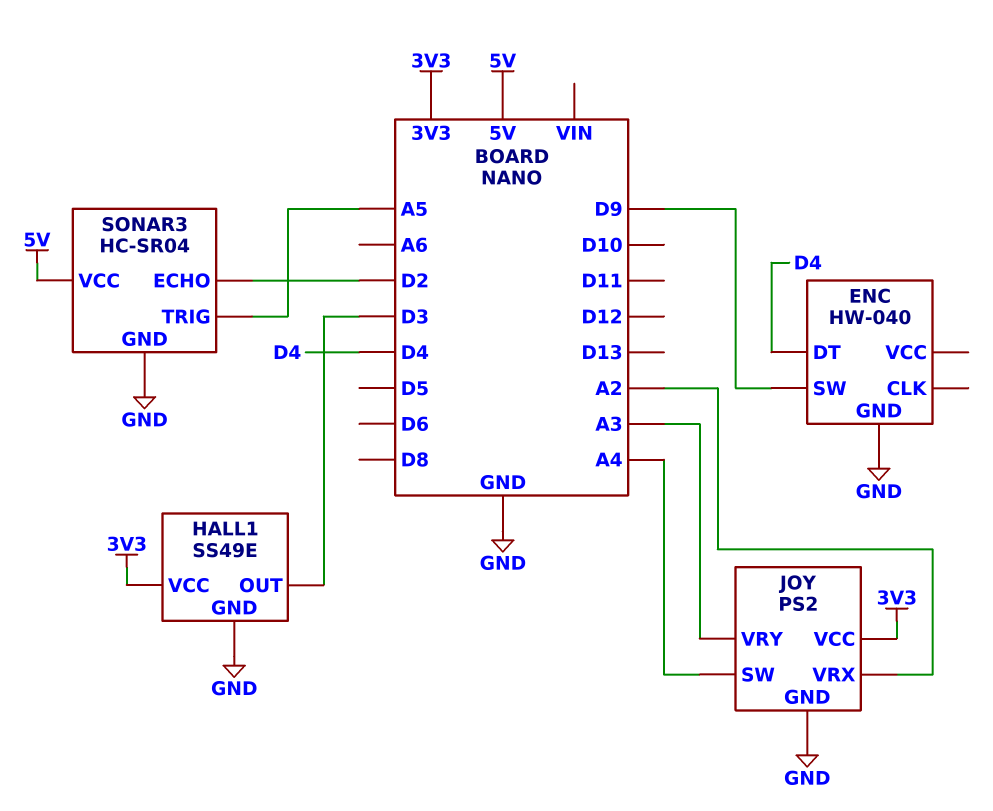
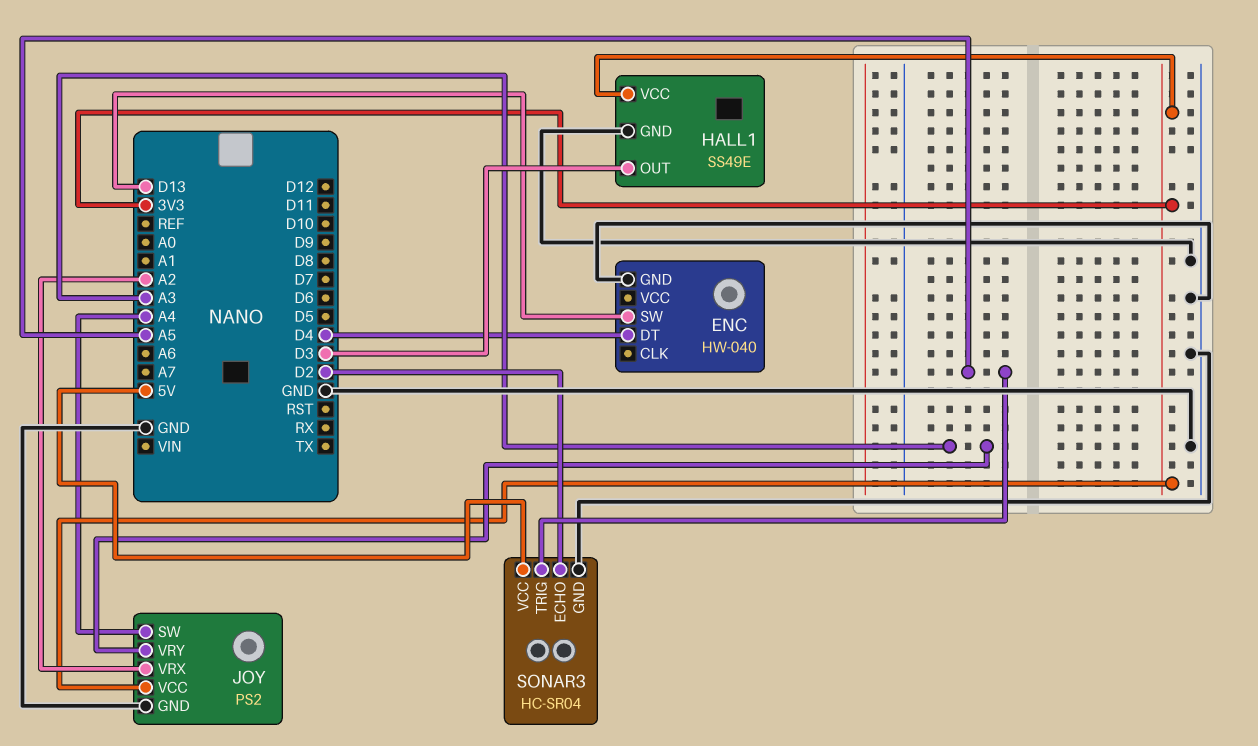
ENC pin SW: D9 -> D13

